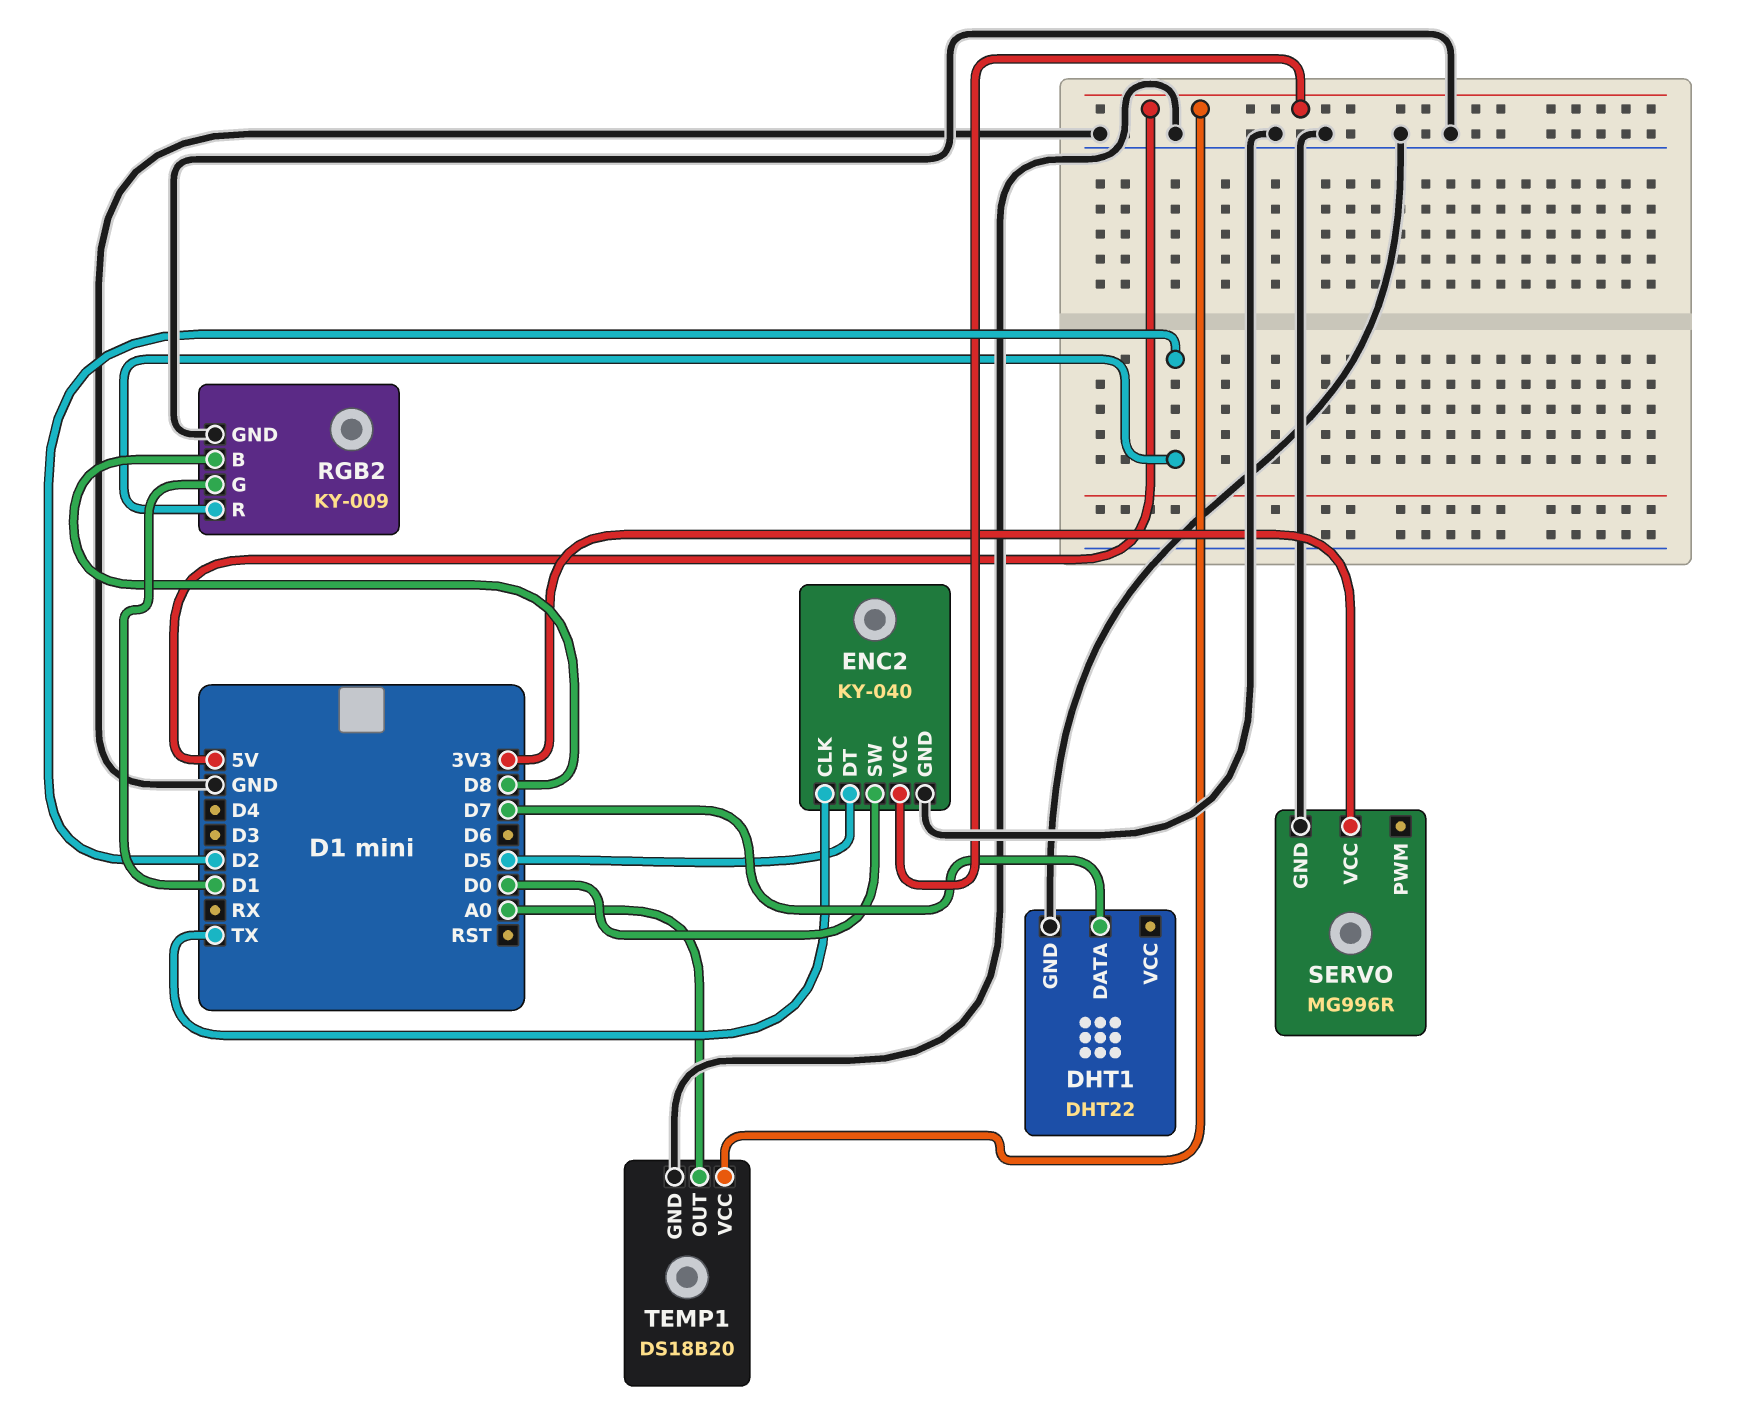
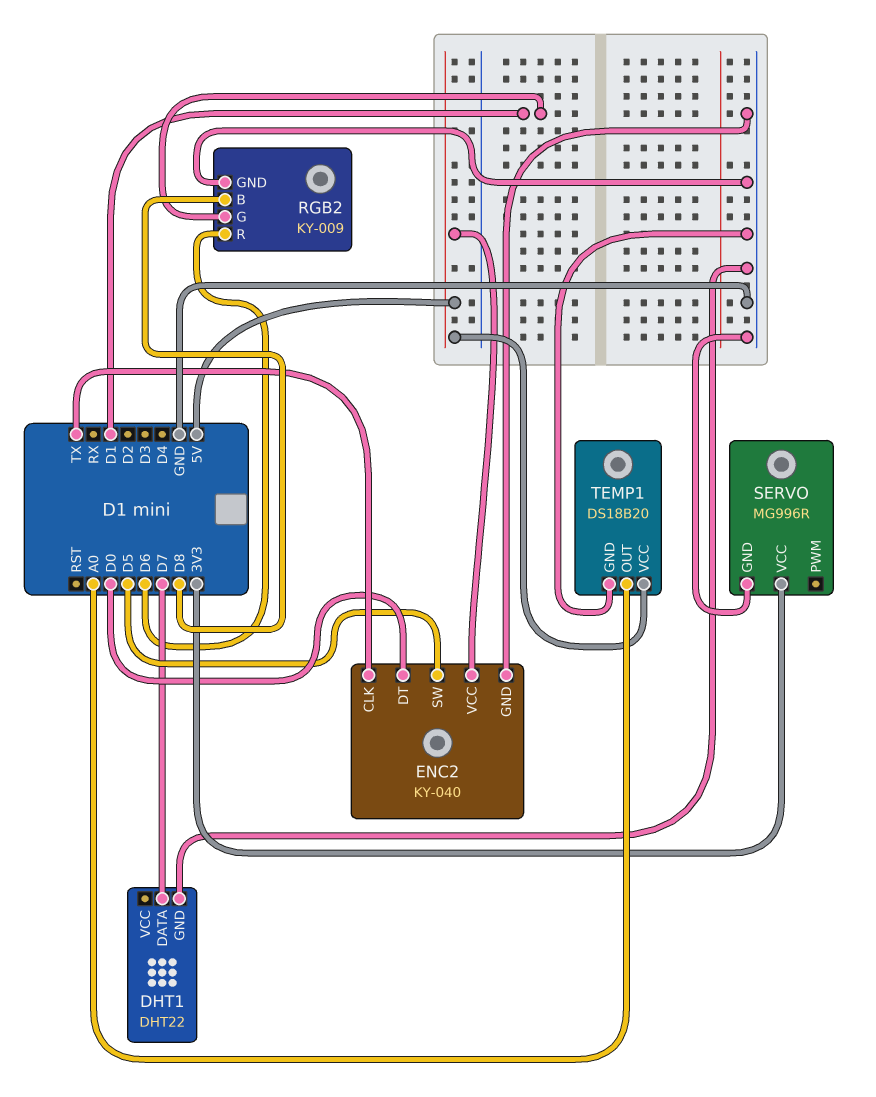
ENC2 pin DT: D5 -> D0
ENC2 pin SW: D0 -> D5
RGB2 pin R: D2 -> D6

